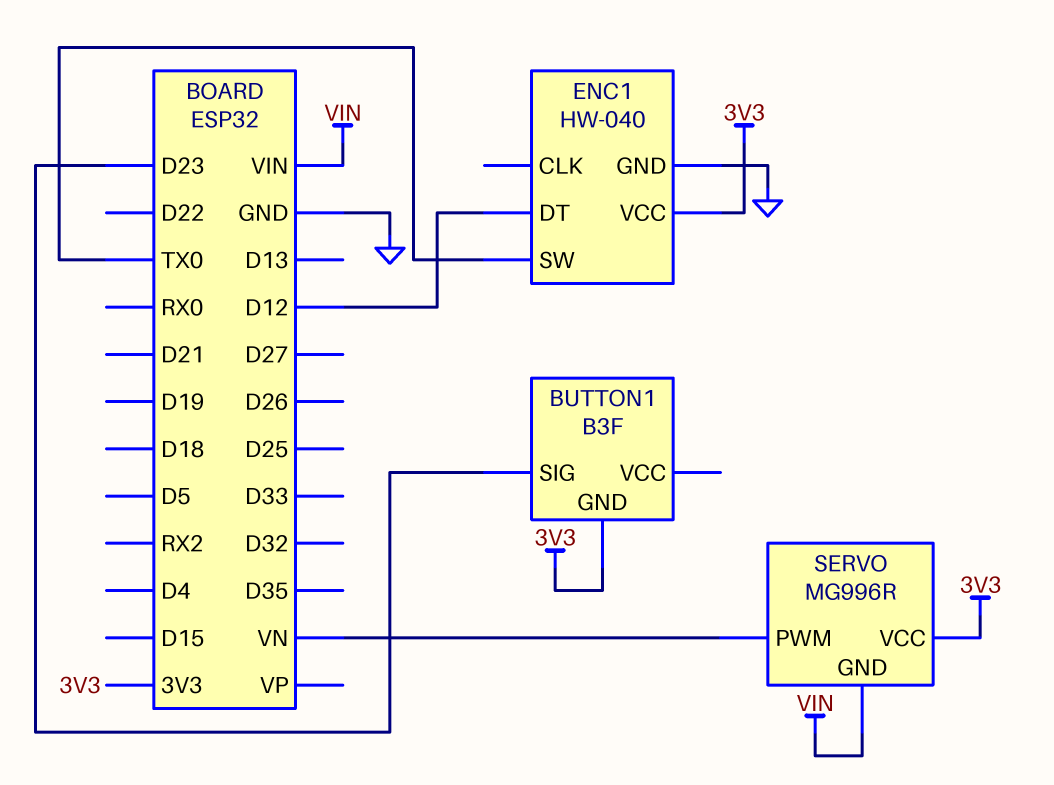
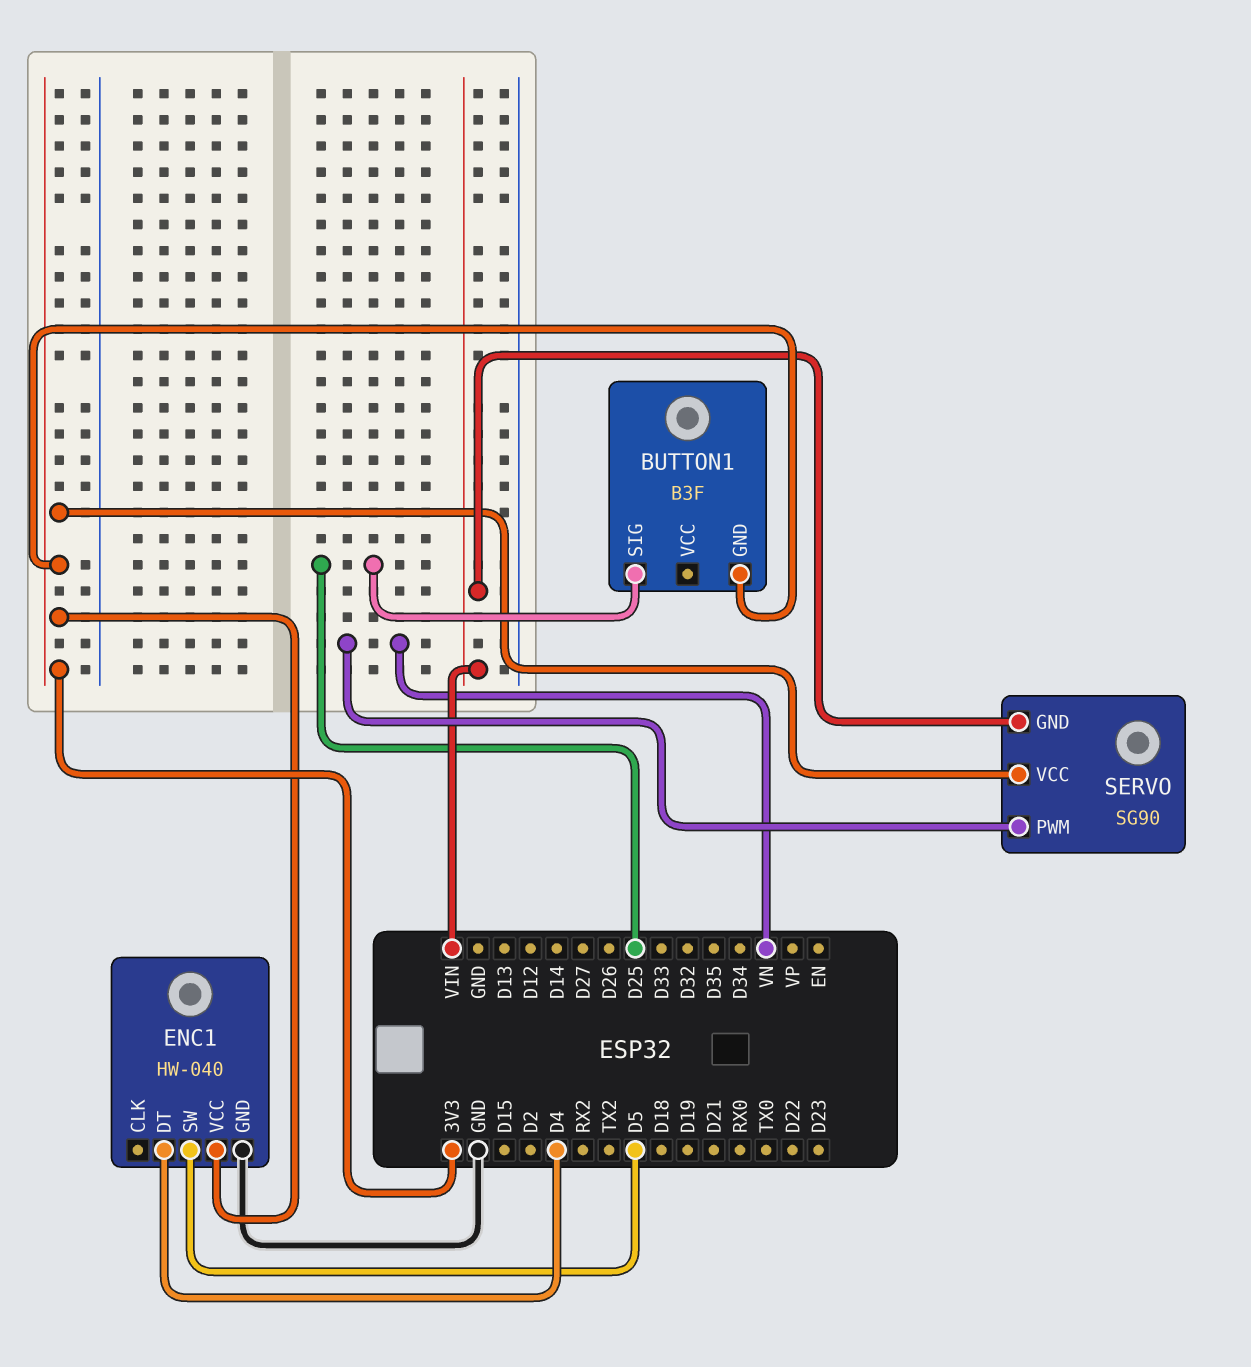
BUTTON1 pin SIG: D23 -> D25
ENC1 pin DT: D12 -> D4
ENC1 pin SW: TX0 -> D5
SERVO: MG996R -> SG90

